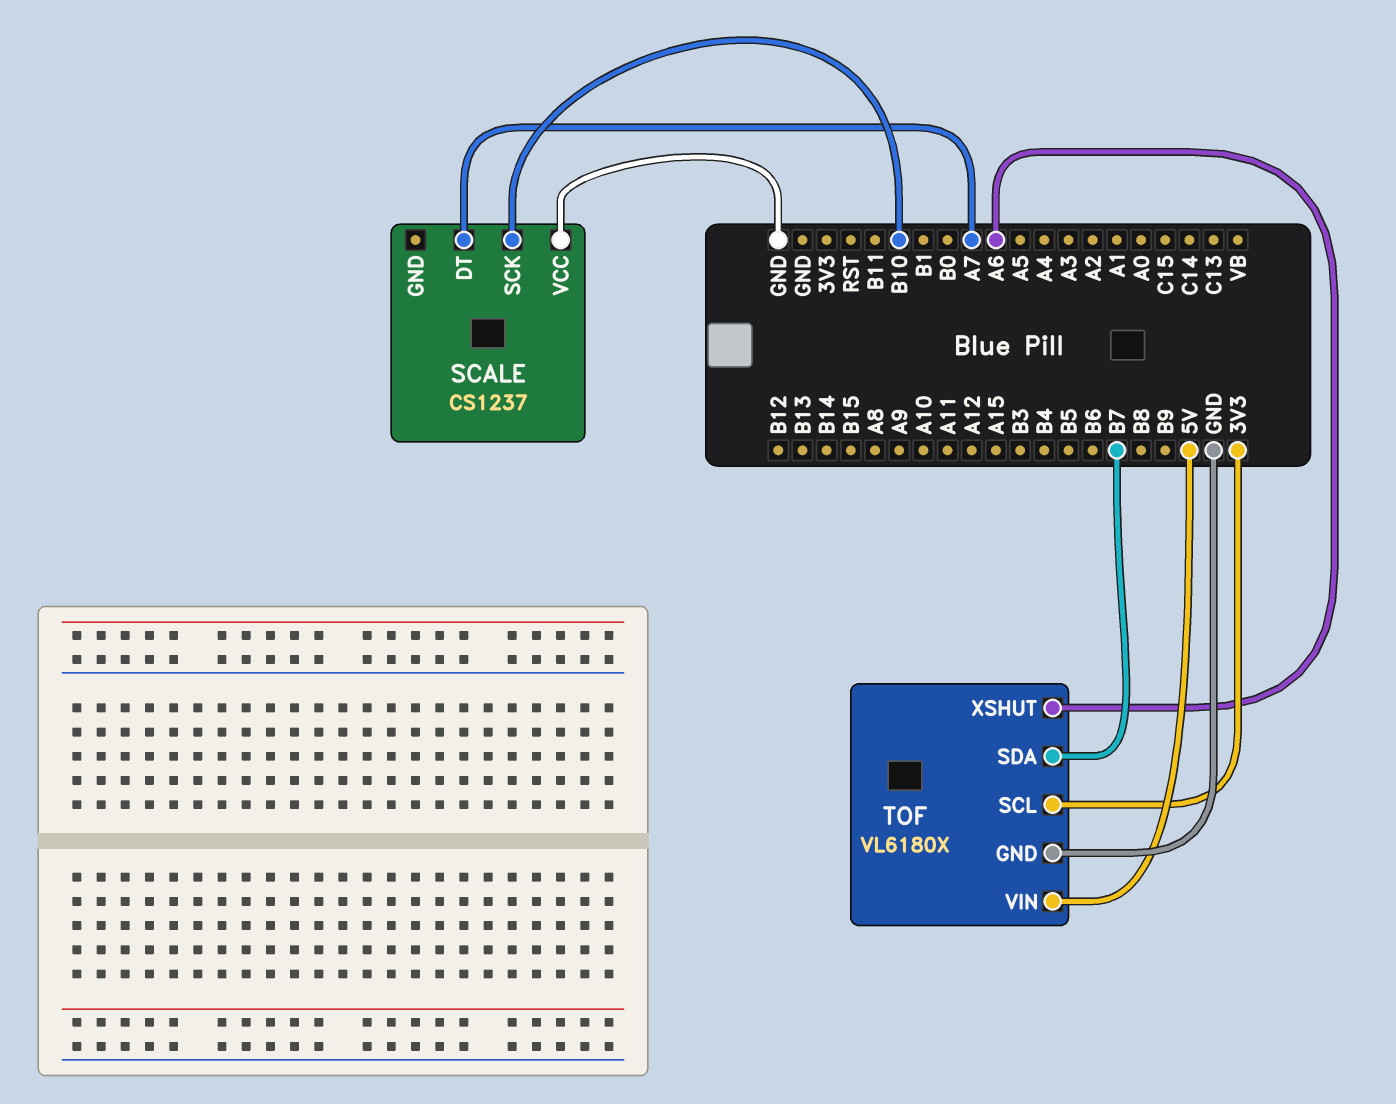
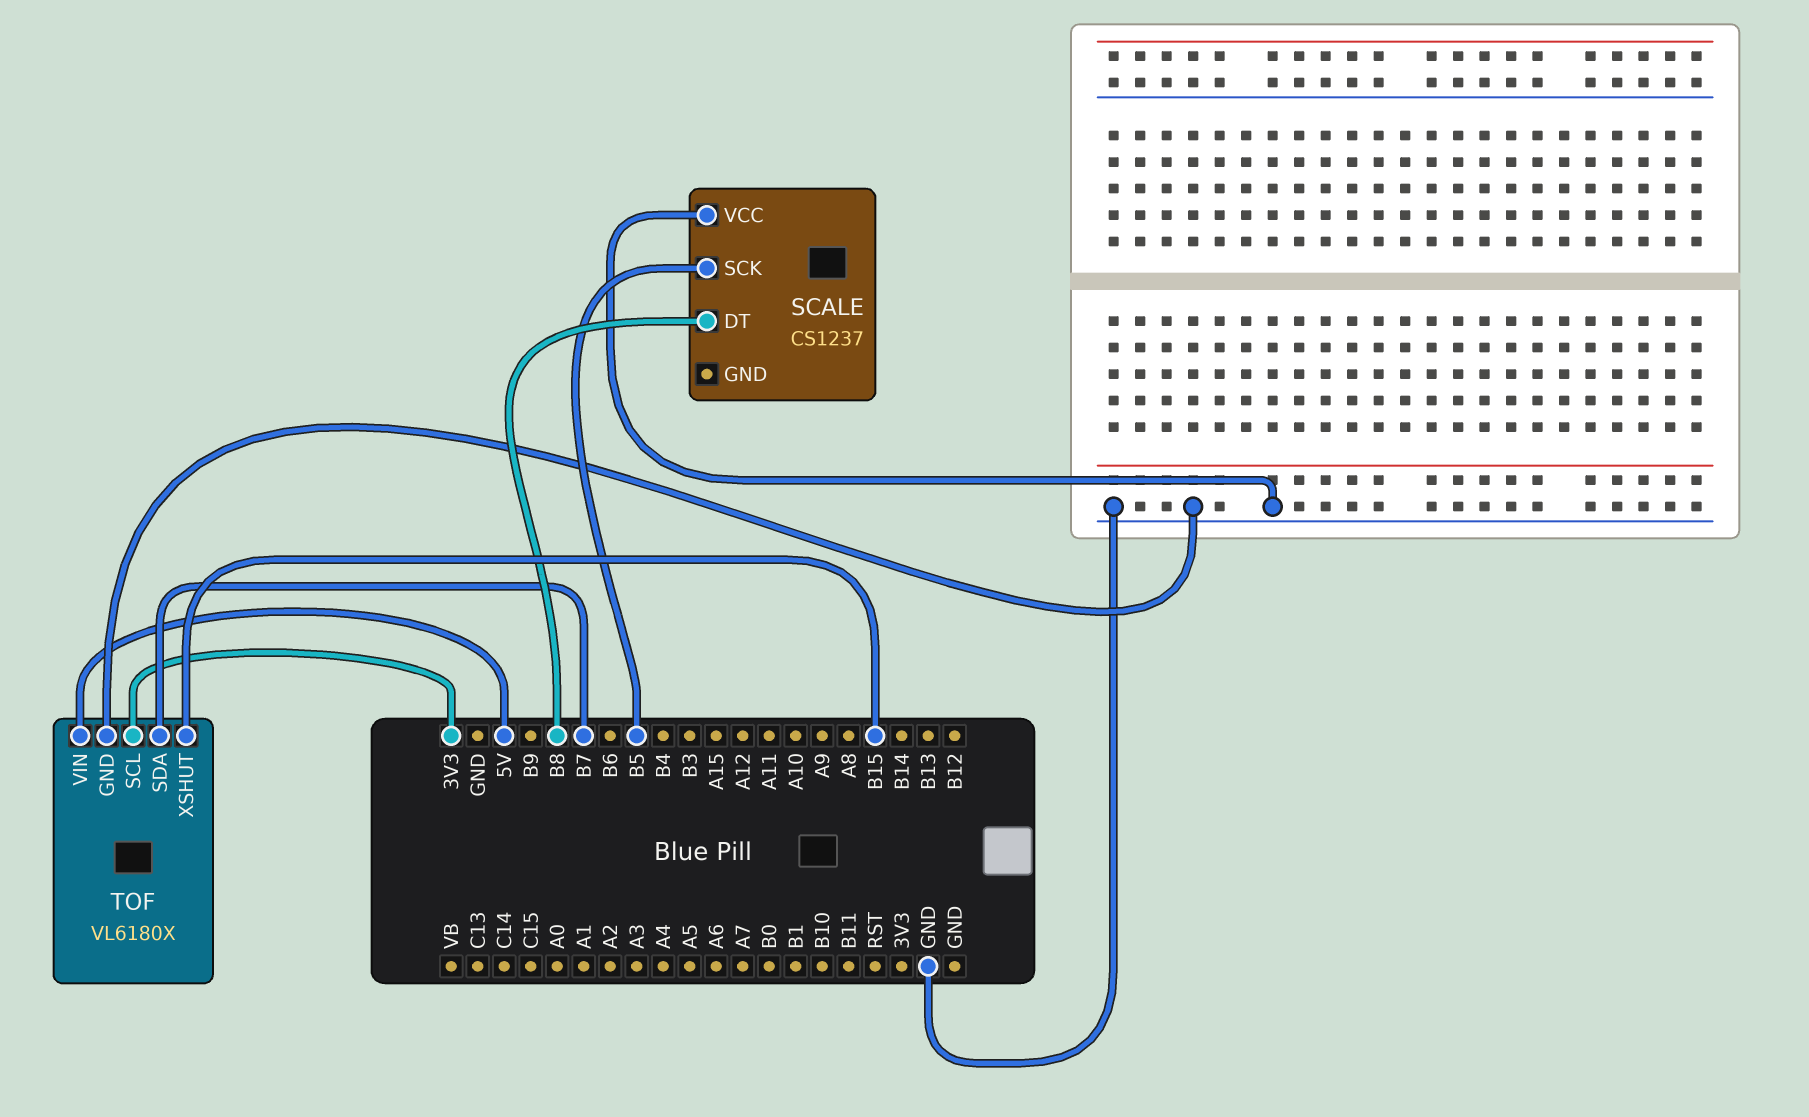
SCALE pin DT: A7 -> B8
SCALE pin SCK: B10 -> B5
TOF pin XSHUT: A6 -> B15

